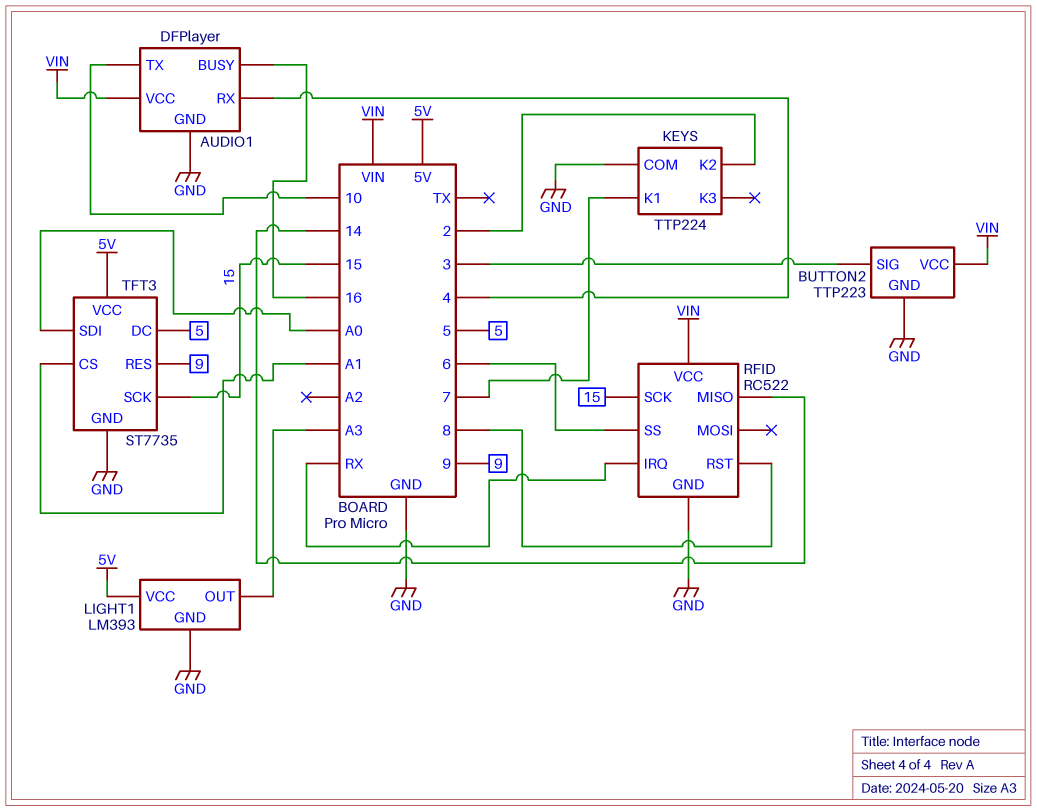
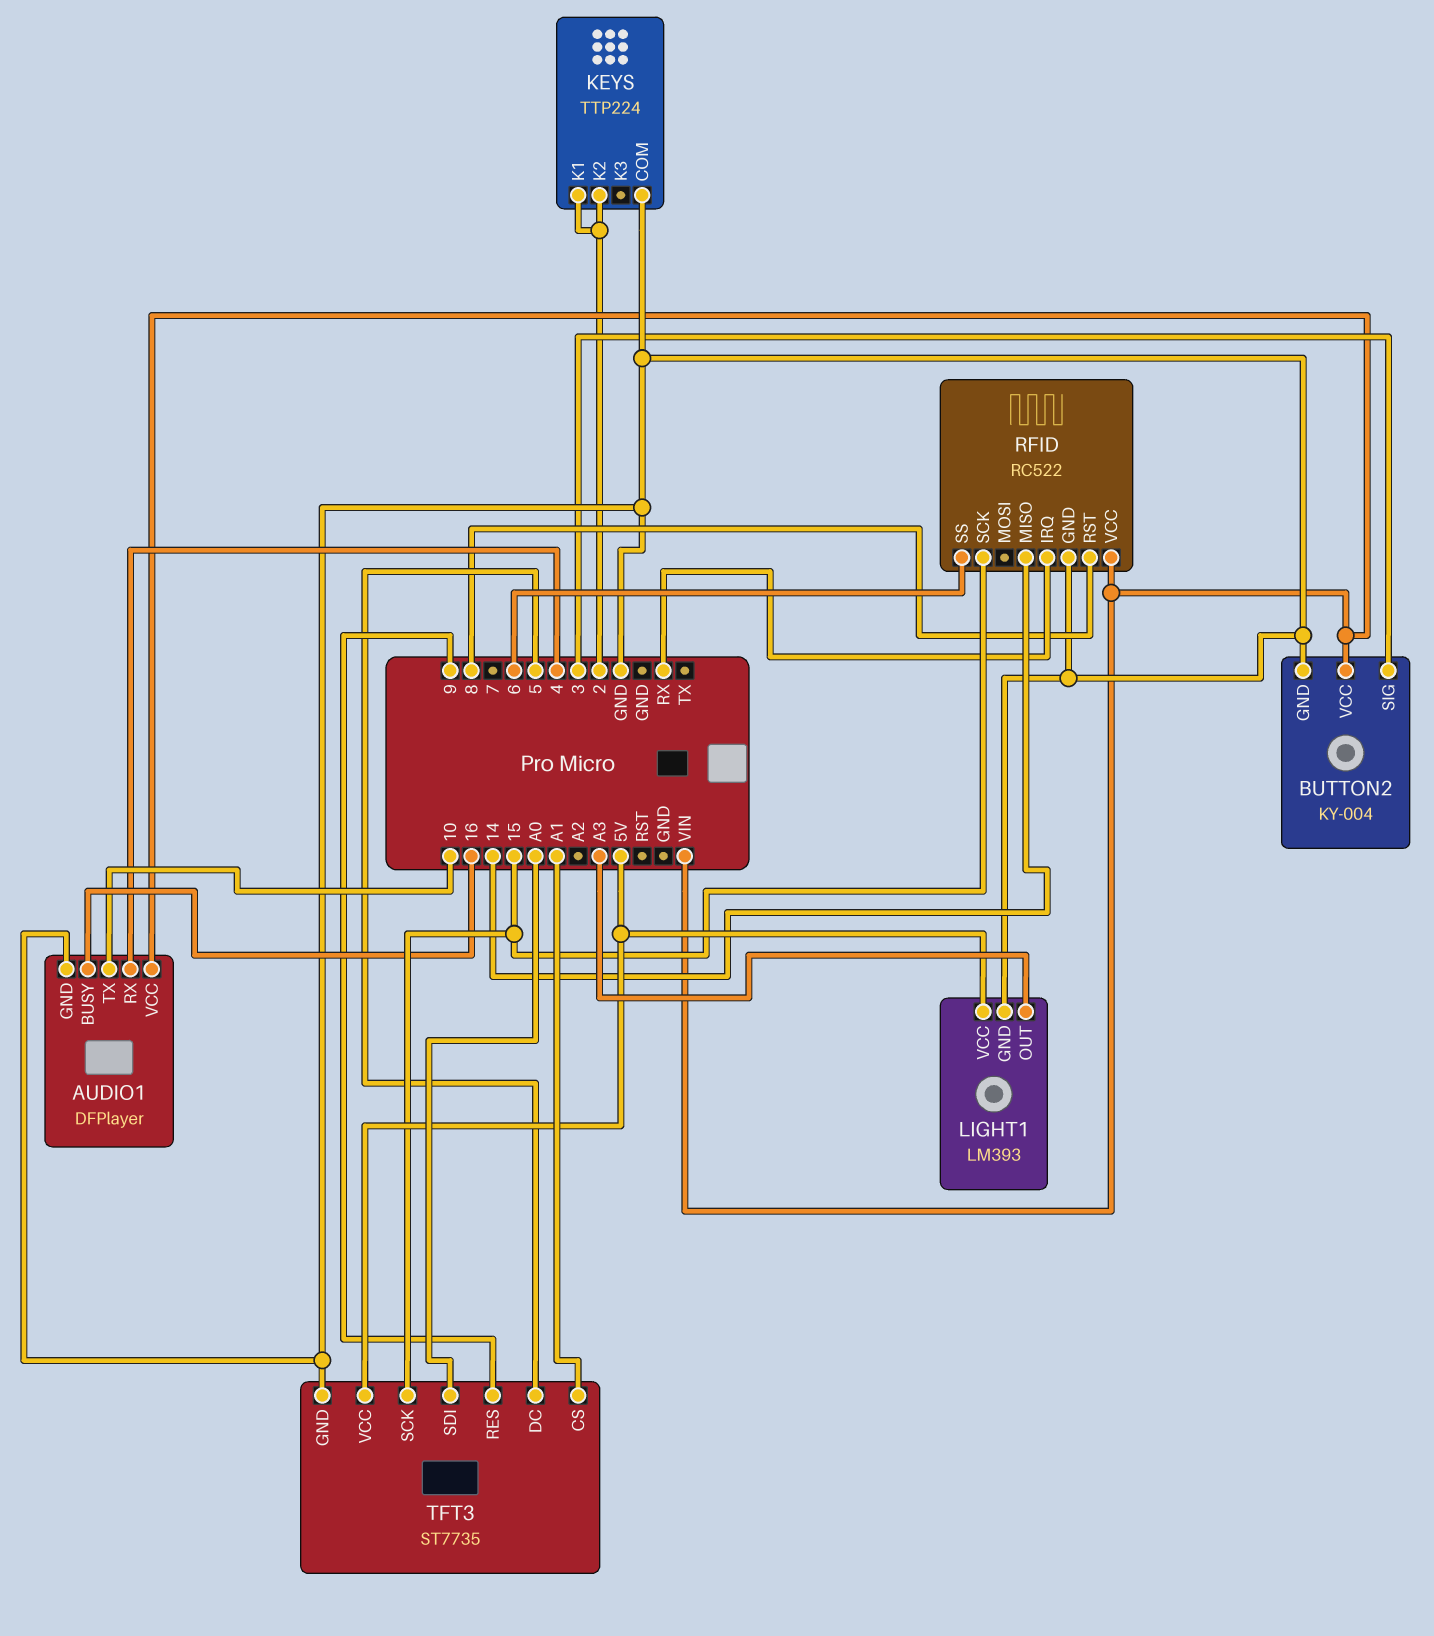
BUTTON2: TTP223 -> KY-004
KEYS pin K1: 7 -> 2

